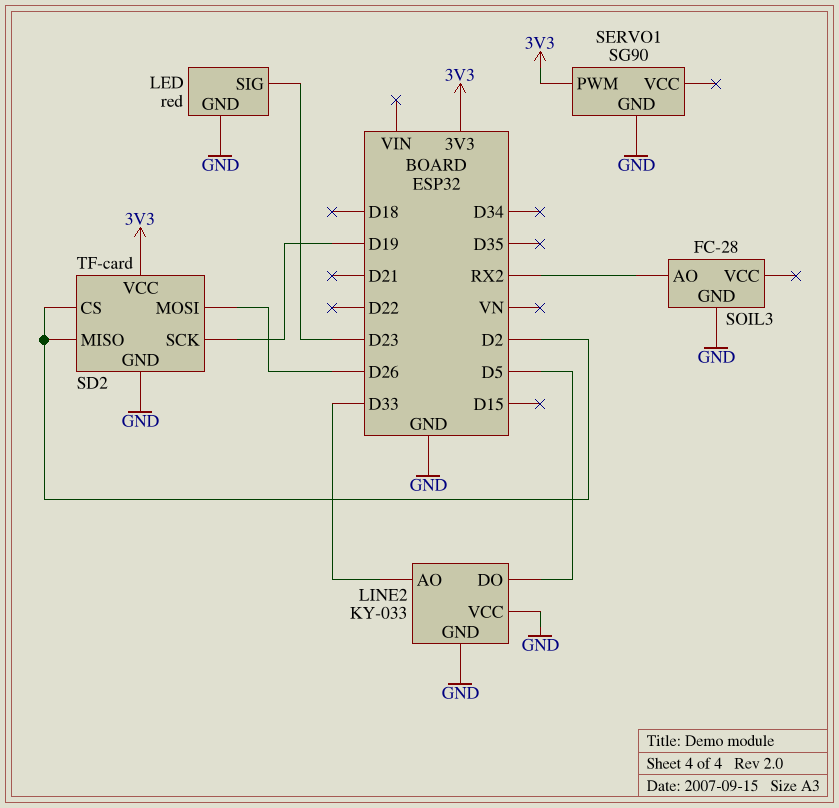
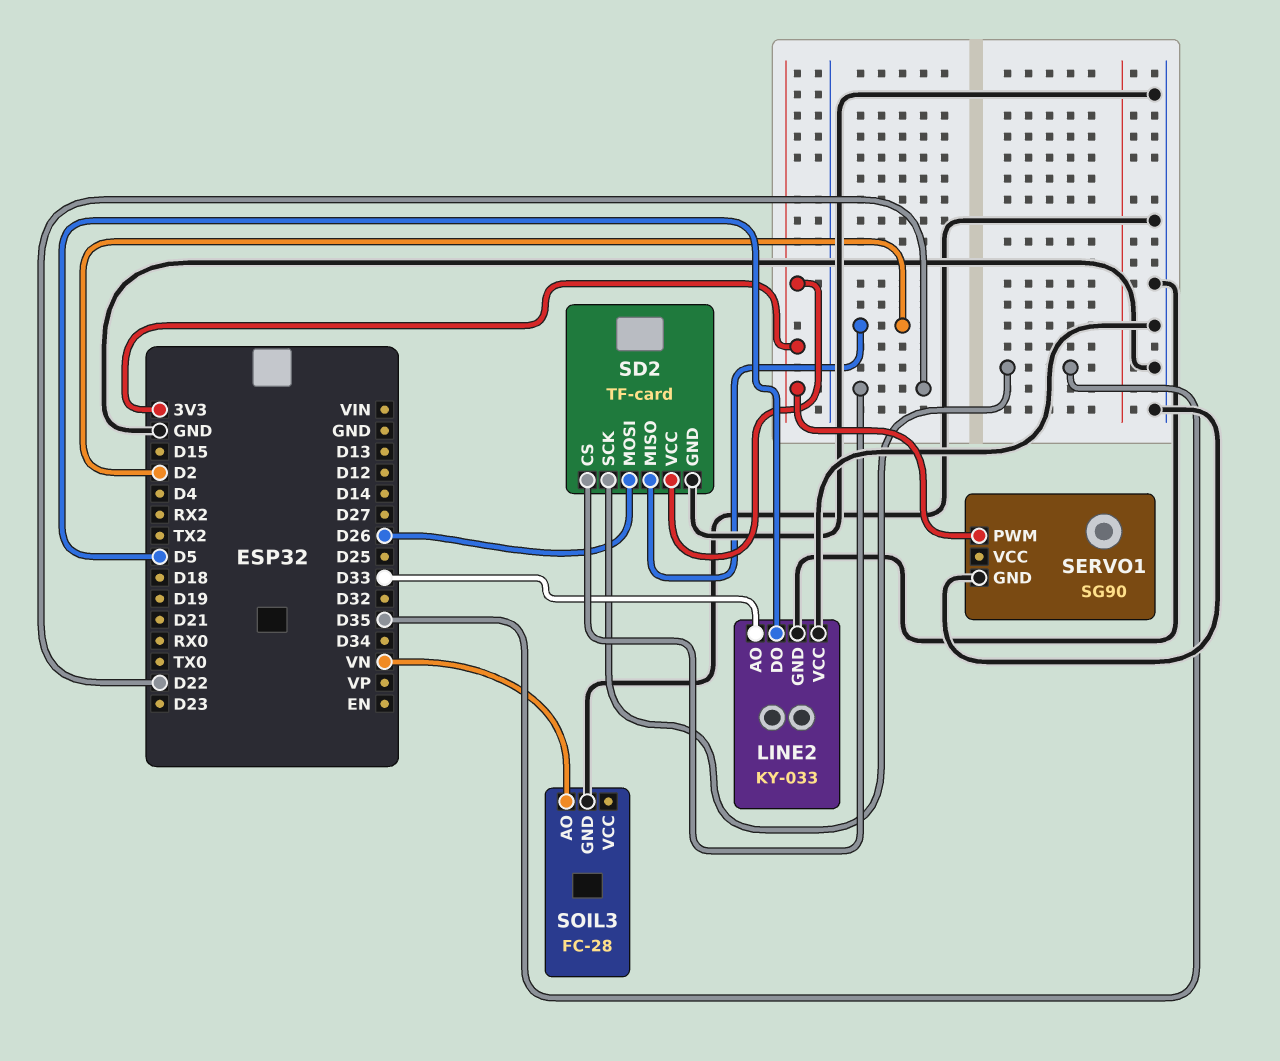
LED: red -> none
LED pin GND: GND -> none
LED pin SIG: D23 -> none
SD2 pin CS: D2 -> D22
SD2 pin SCK: D19 -> D35
SOIL3 pin AO: RX2 -> VN

